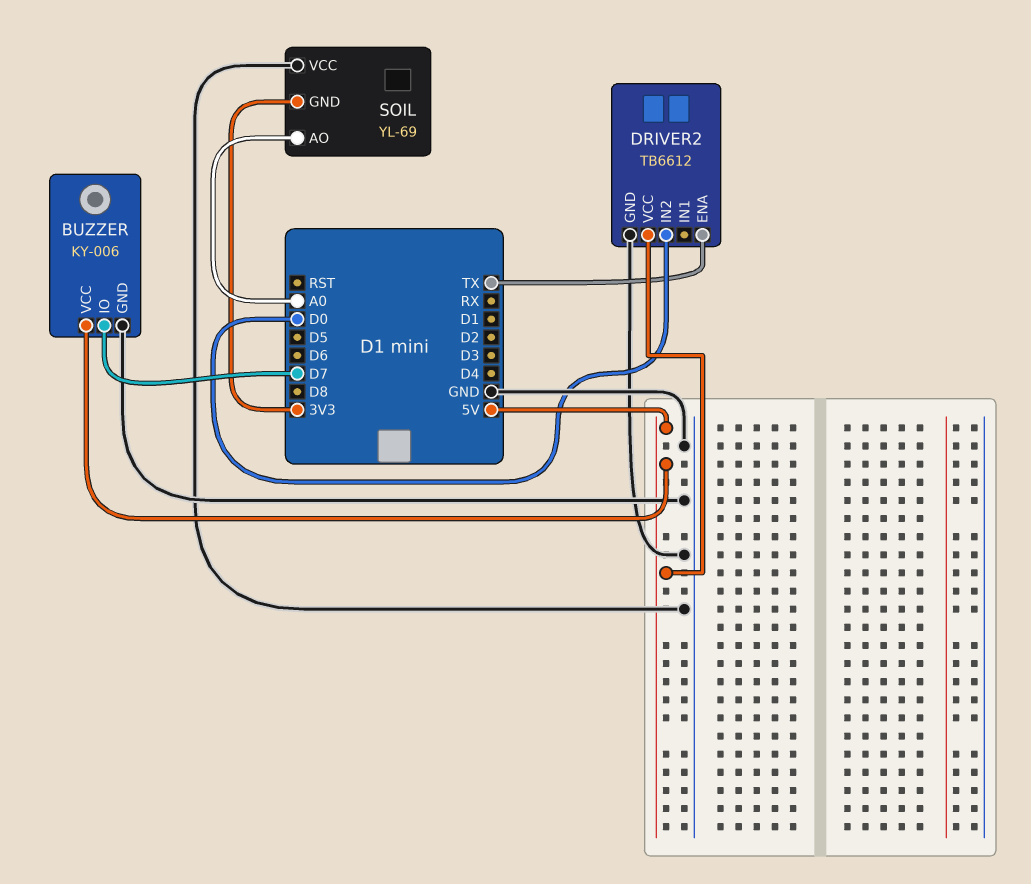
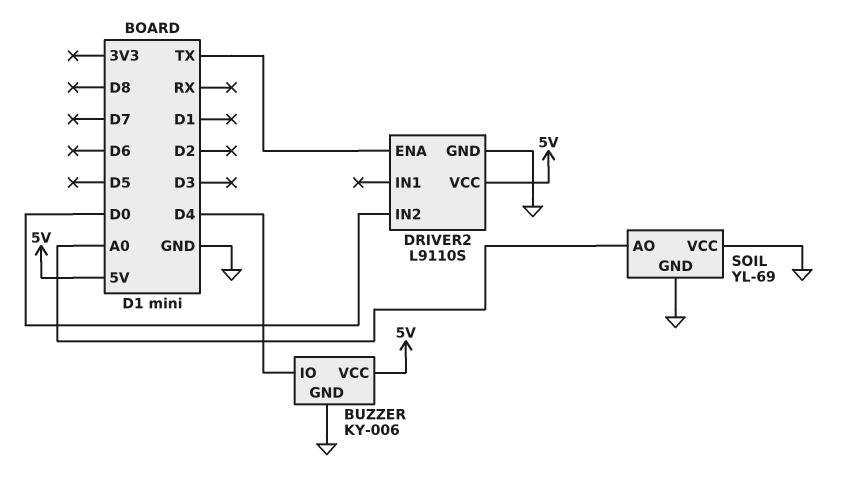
BUZZER pin IO: D7 -> D4
DRIVER2: TB6612 -> L9110S
SOIL pin GND: 3V3 -> GND

